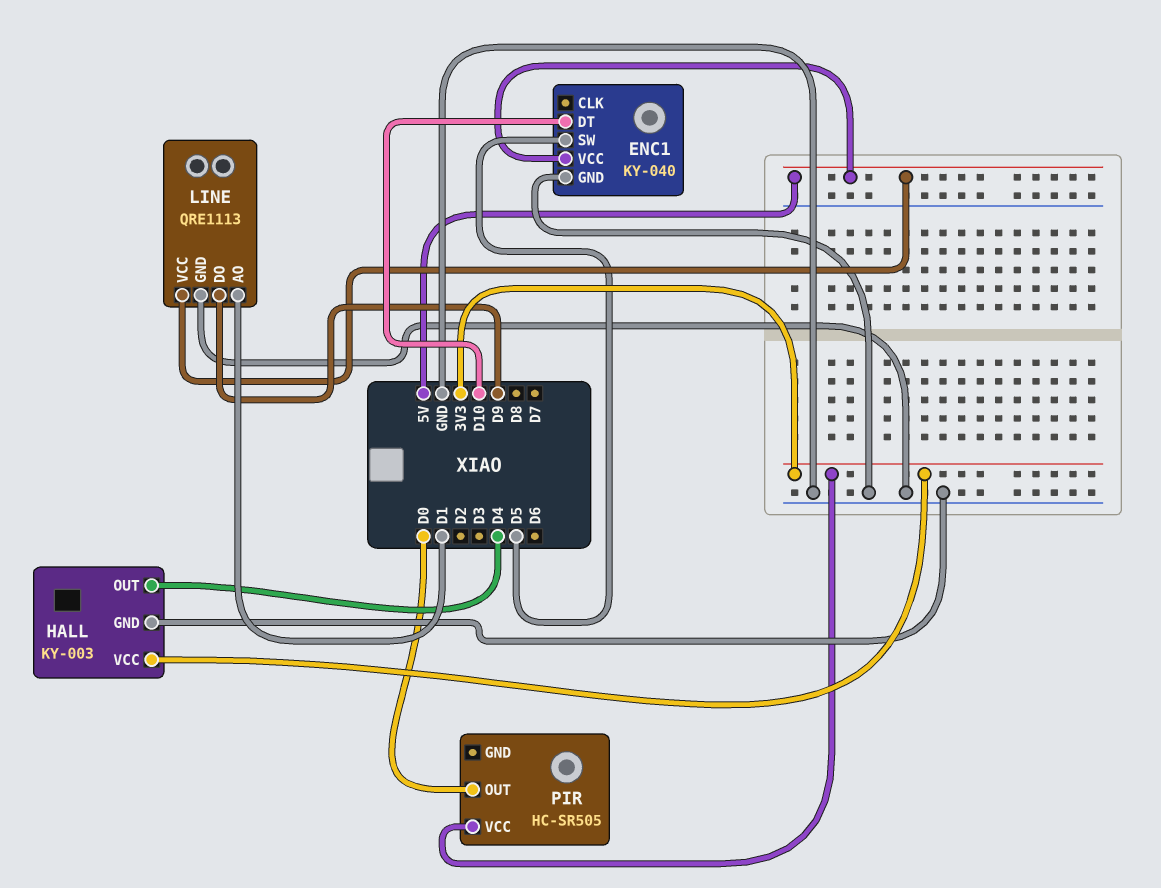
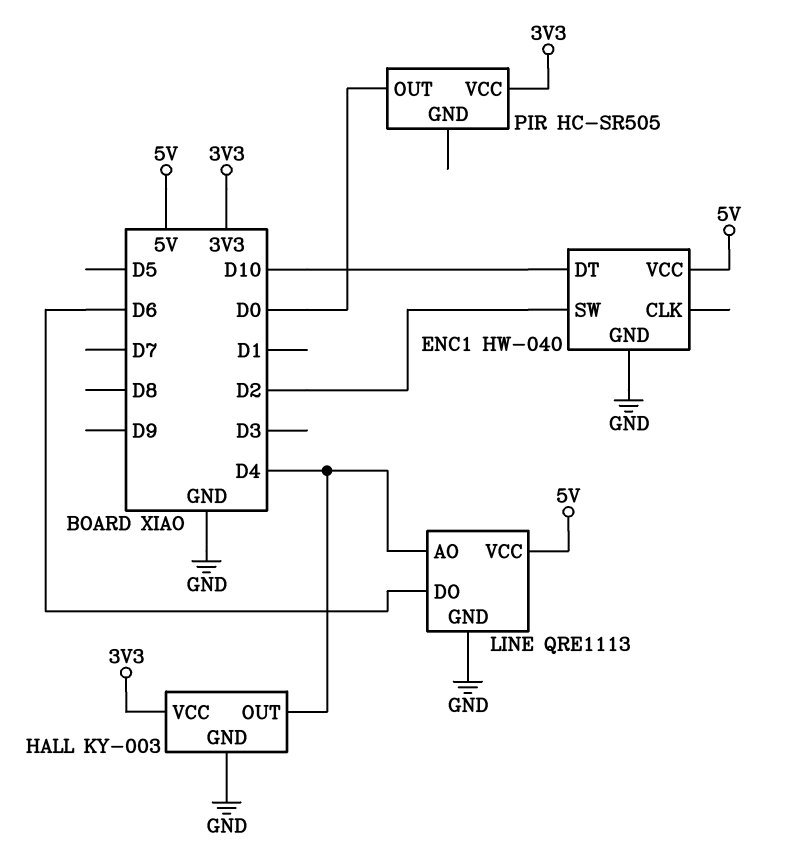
ENC1: KY-040 -> HW-040
ENC1 pin SW: D5 -> D2
LINE pin AO: D1 -> D4
LINE pin DO: D9 -> D6

